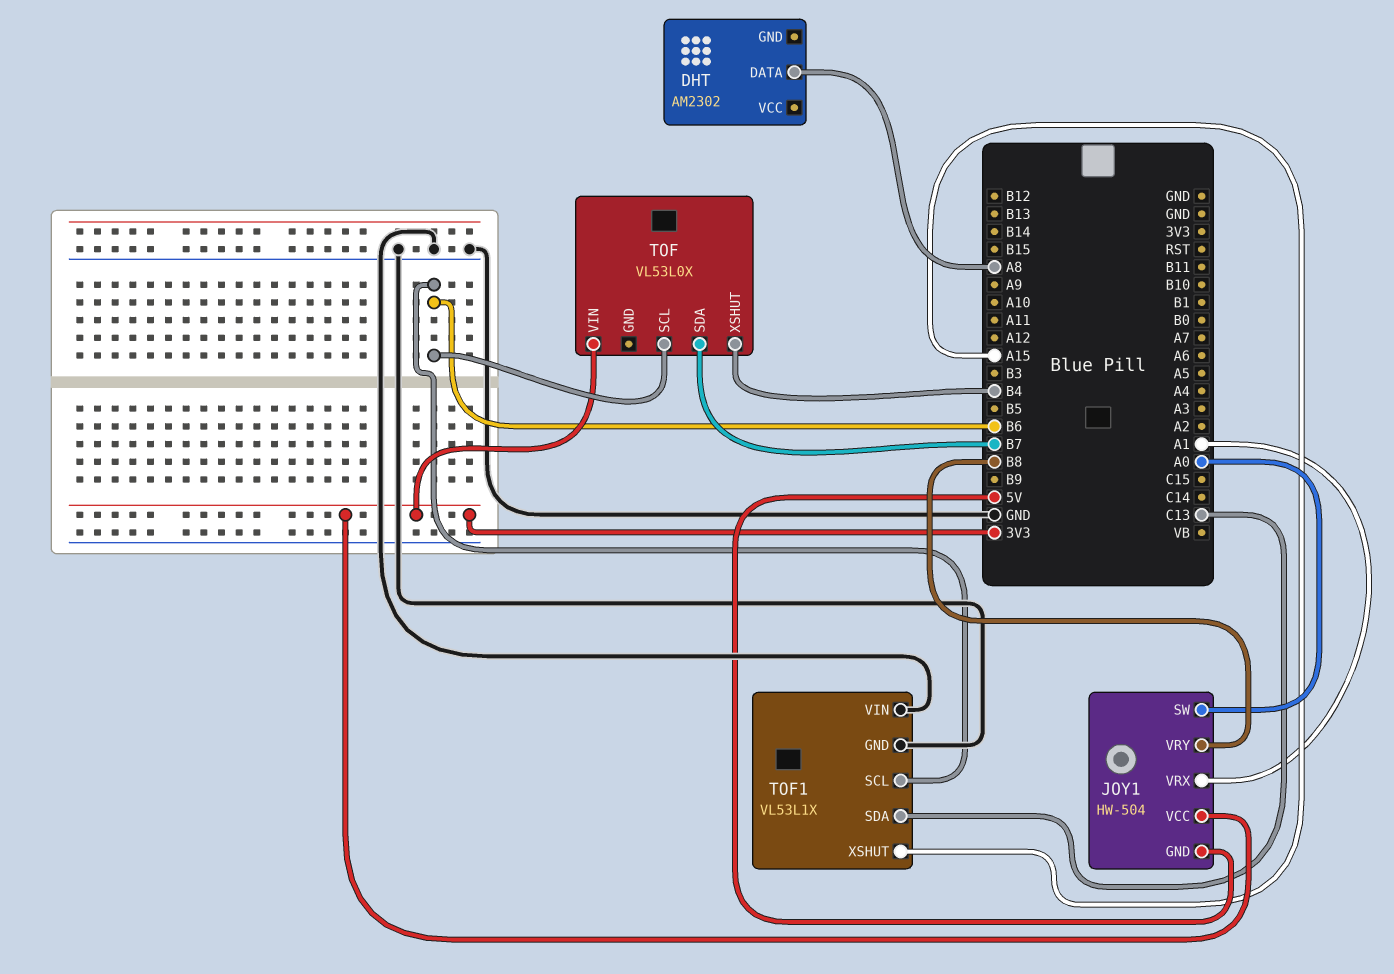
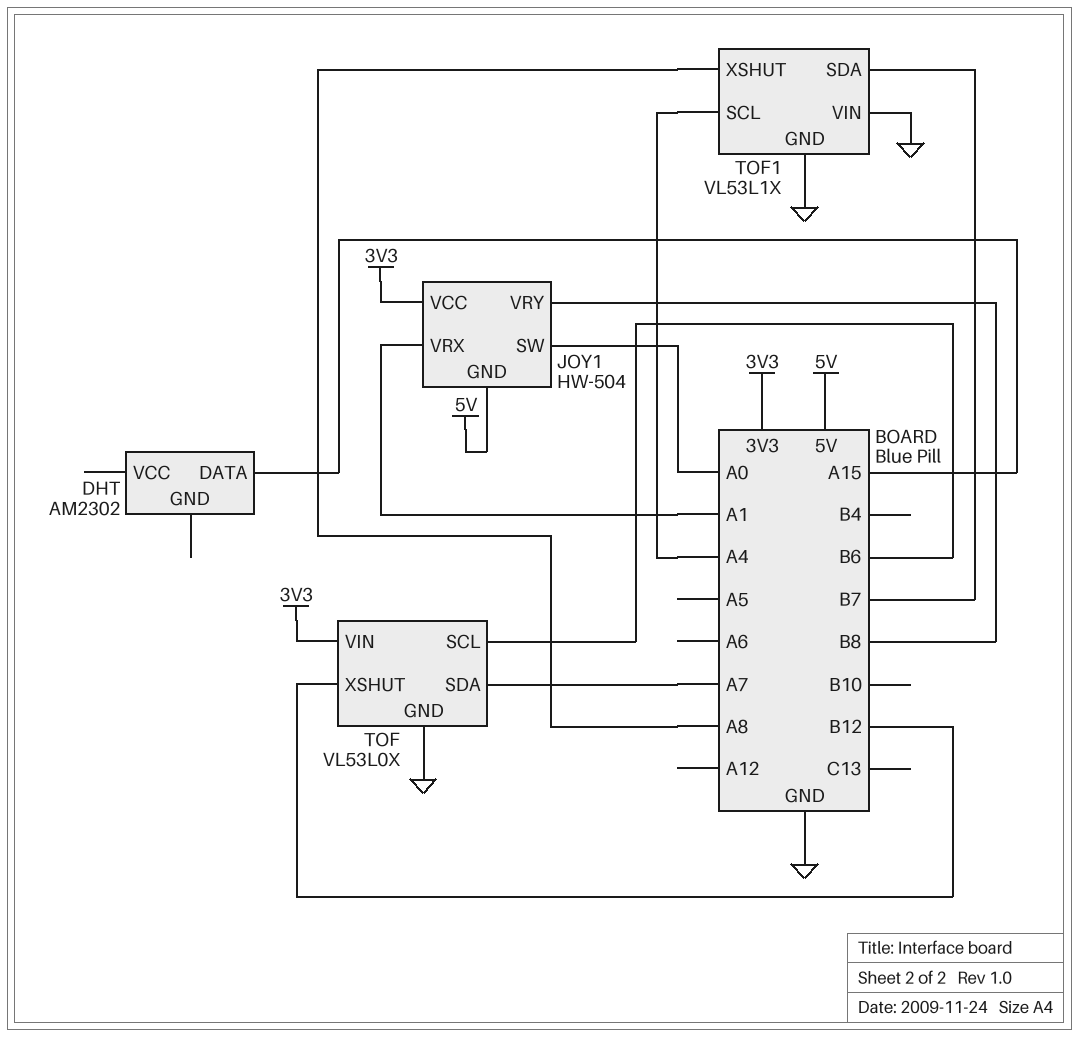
DHT pin DATA: A8 -> A15
TOF pin GND: none -> GND
TOF pin SDA: B7 -> A7
TOF pin XSHUT: B4 -> B12
TOF1 pin SCL: B6 -> A4
TOF1 pin SDA: C13 -> B7
TOF1 pin XSHUT: A15 -> A8

